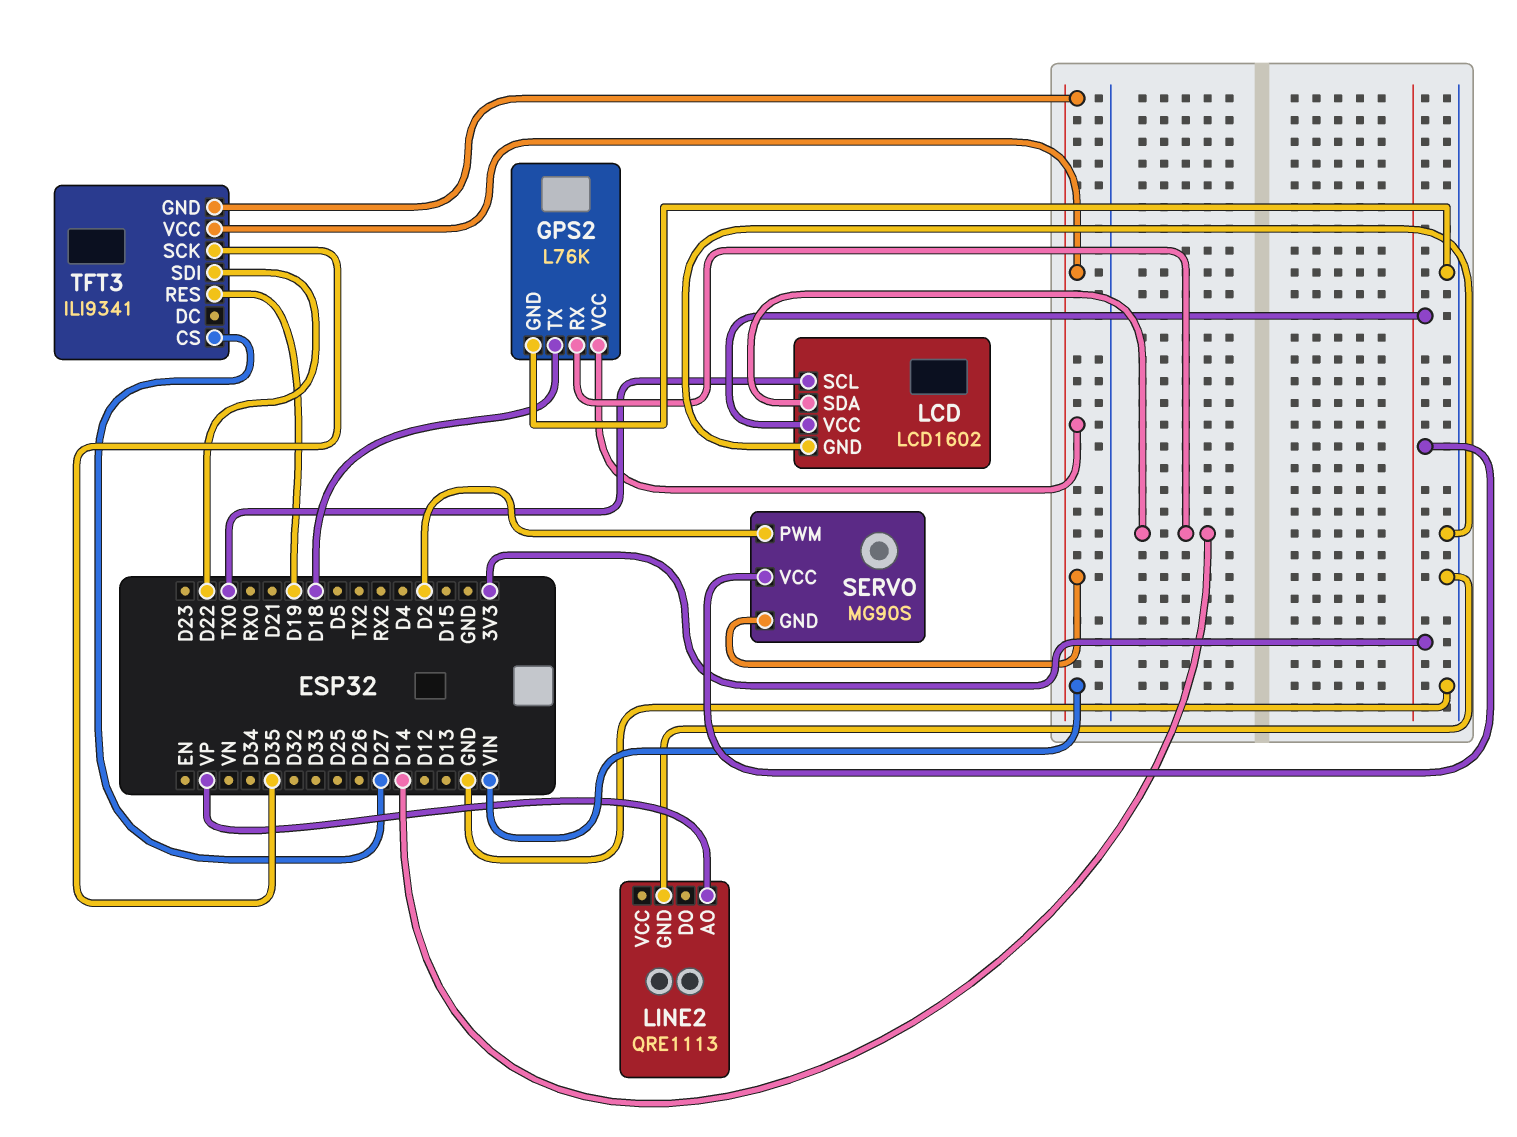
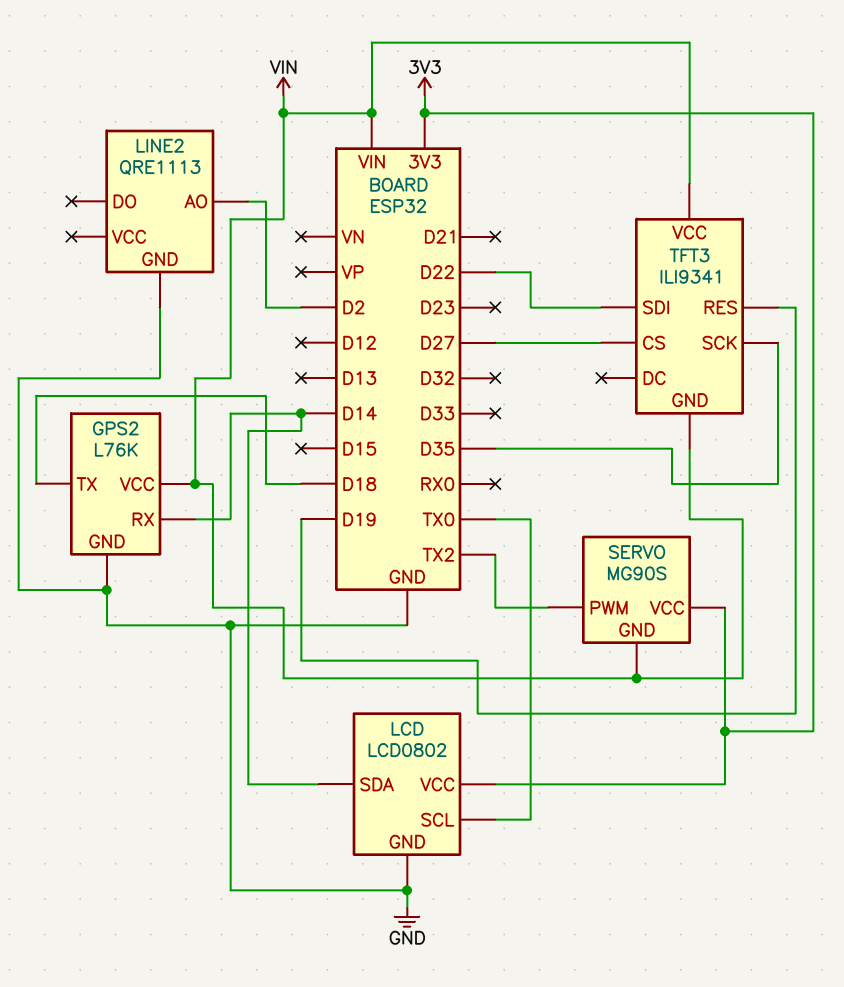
LCD: LCD1602 -> LCD0802
LINE2 pin AO: VP -> D2
SERVO pin PWM: D2 -> TX2

